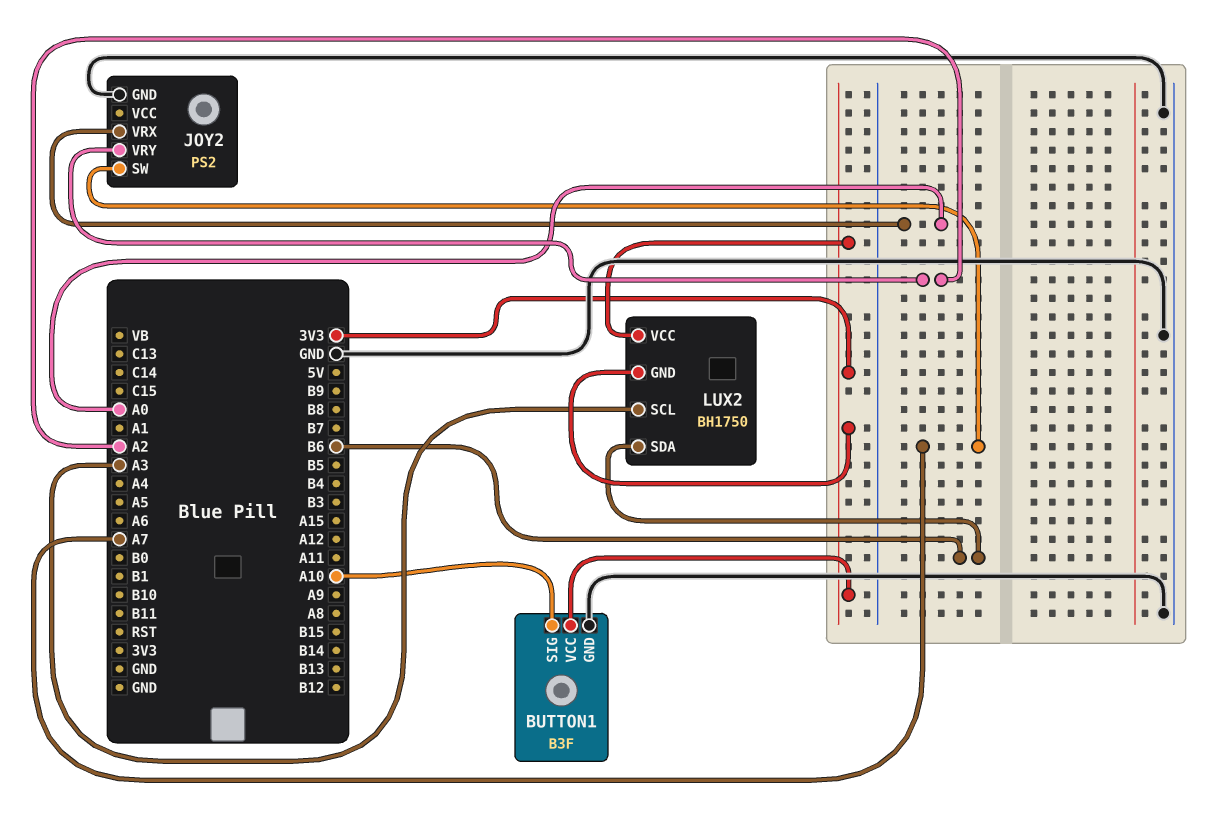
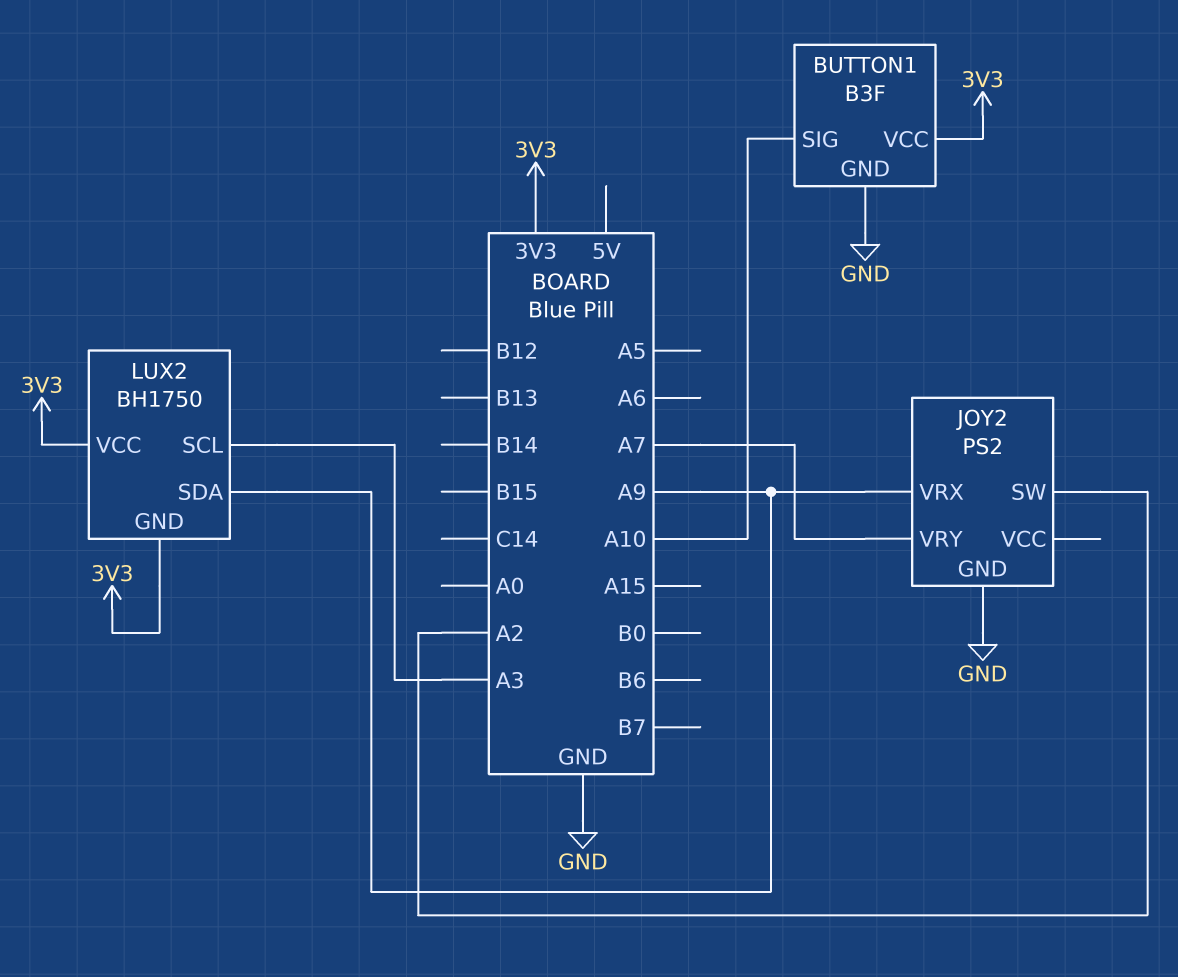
JOY2 pin SW: A7 -> A2
JOY2 pin VRX: A0 -> A9
JOY2 pin VRY: A2 -> A7
LUX2 pin SDA: B6 -> A9

